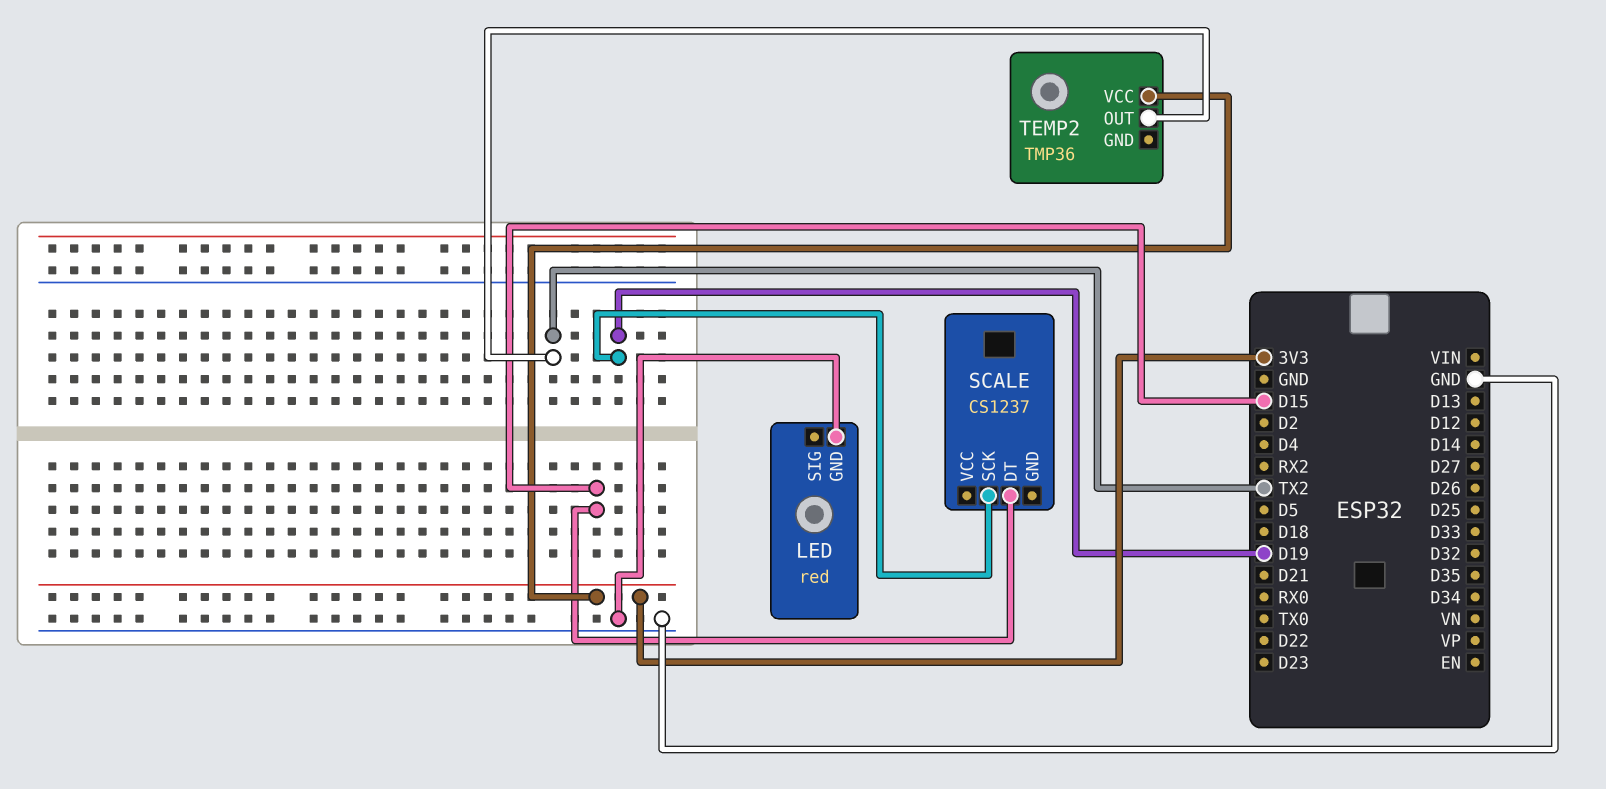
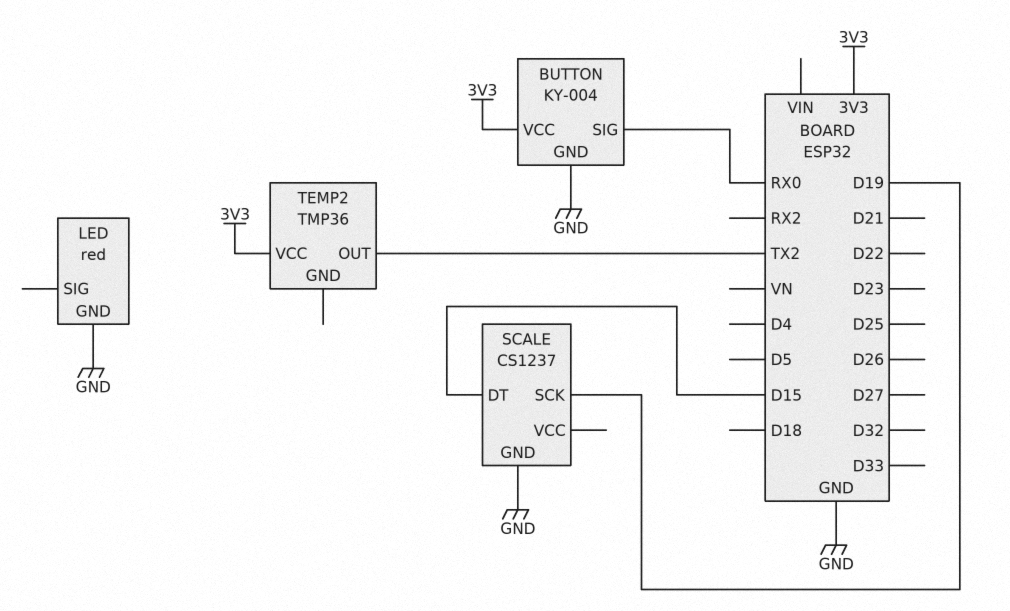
BUTTON: none -> KY-004
BUTTON pin GND: none -> GND
BUTTON pin SIG: none -> RX0
BUTTON pin VCC: none -> 3V3
SCALE pin GND: none -> GND

